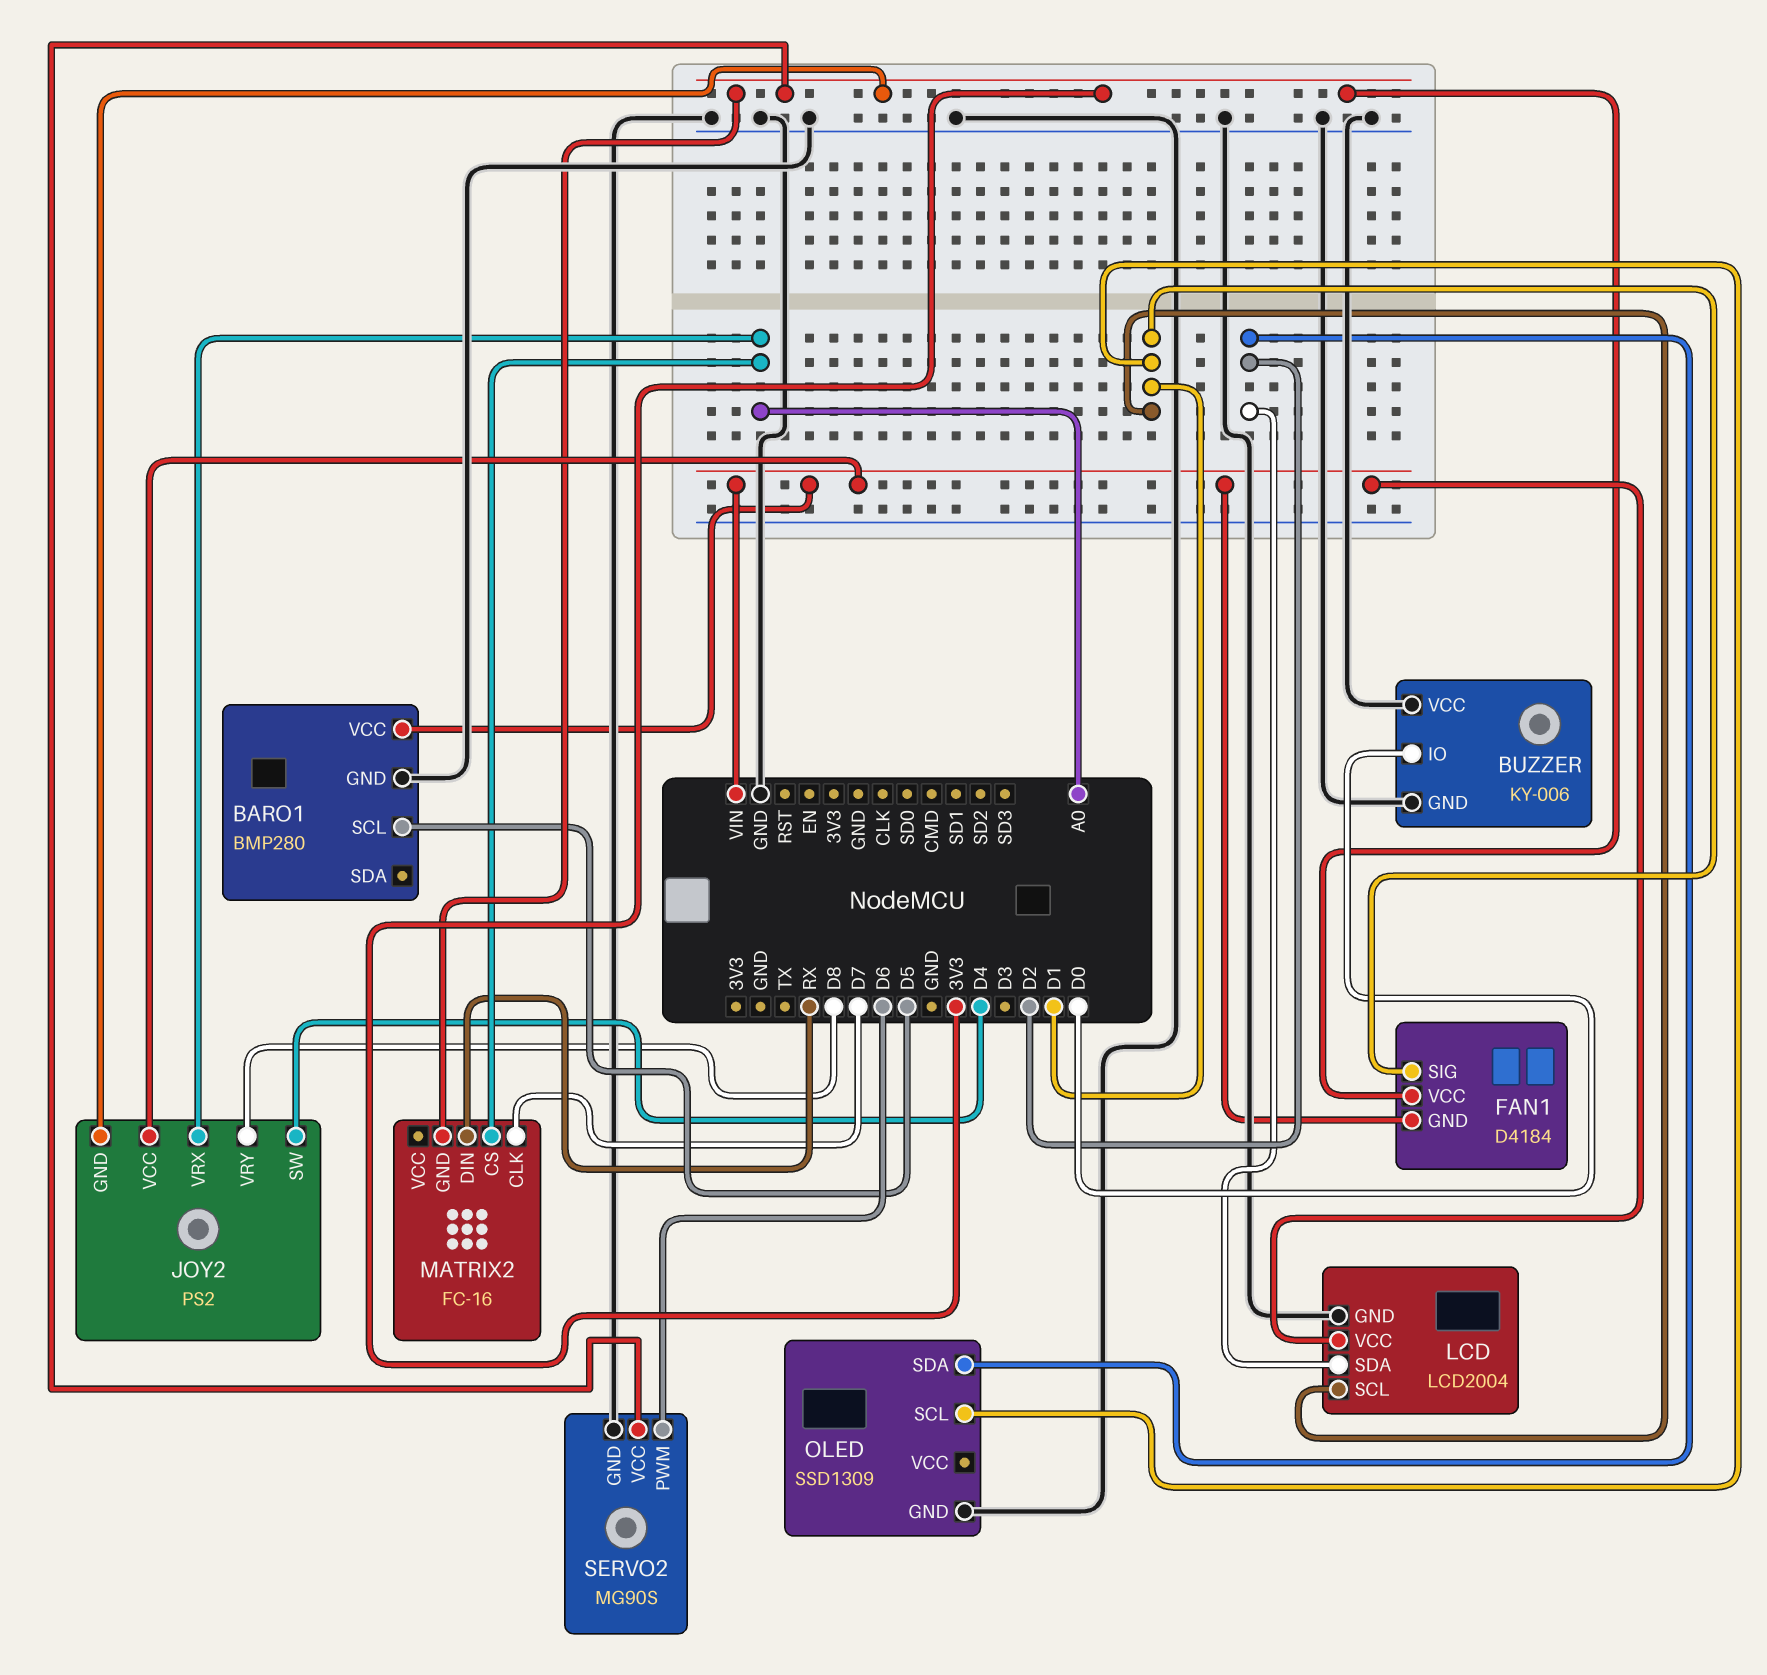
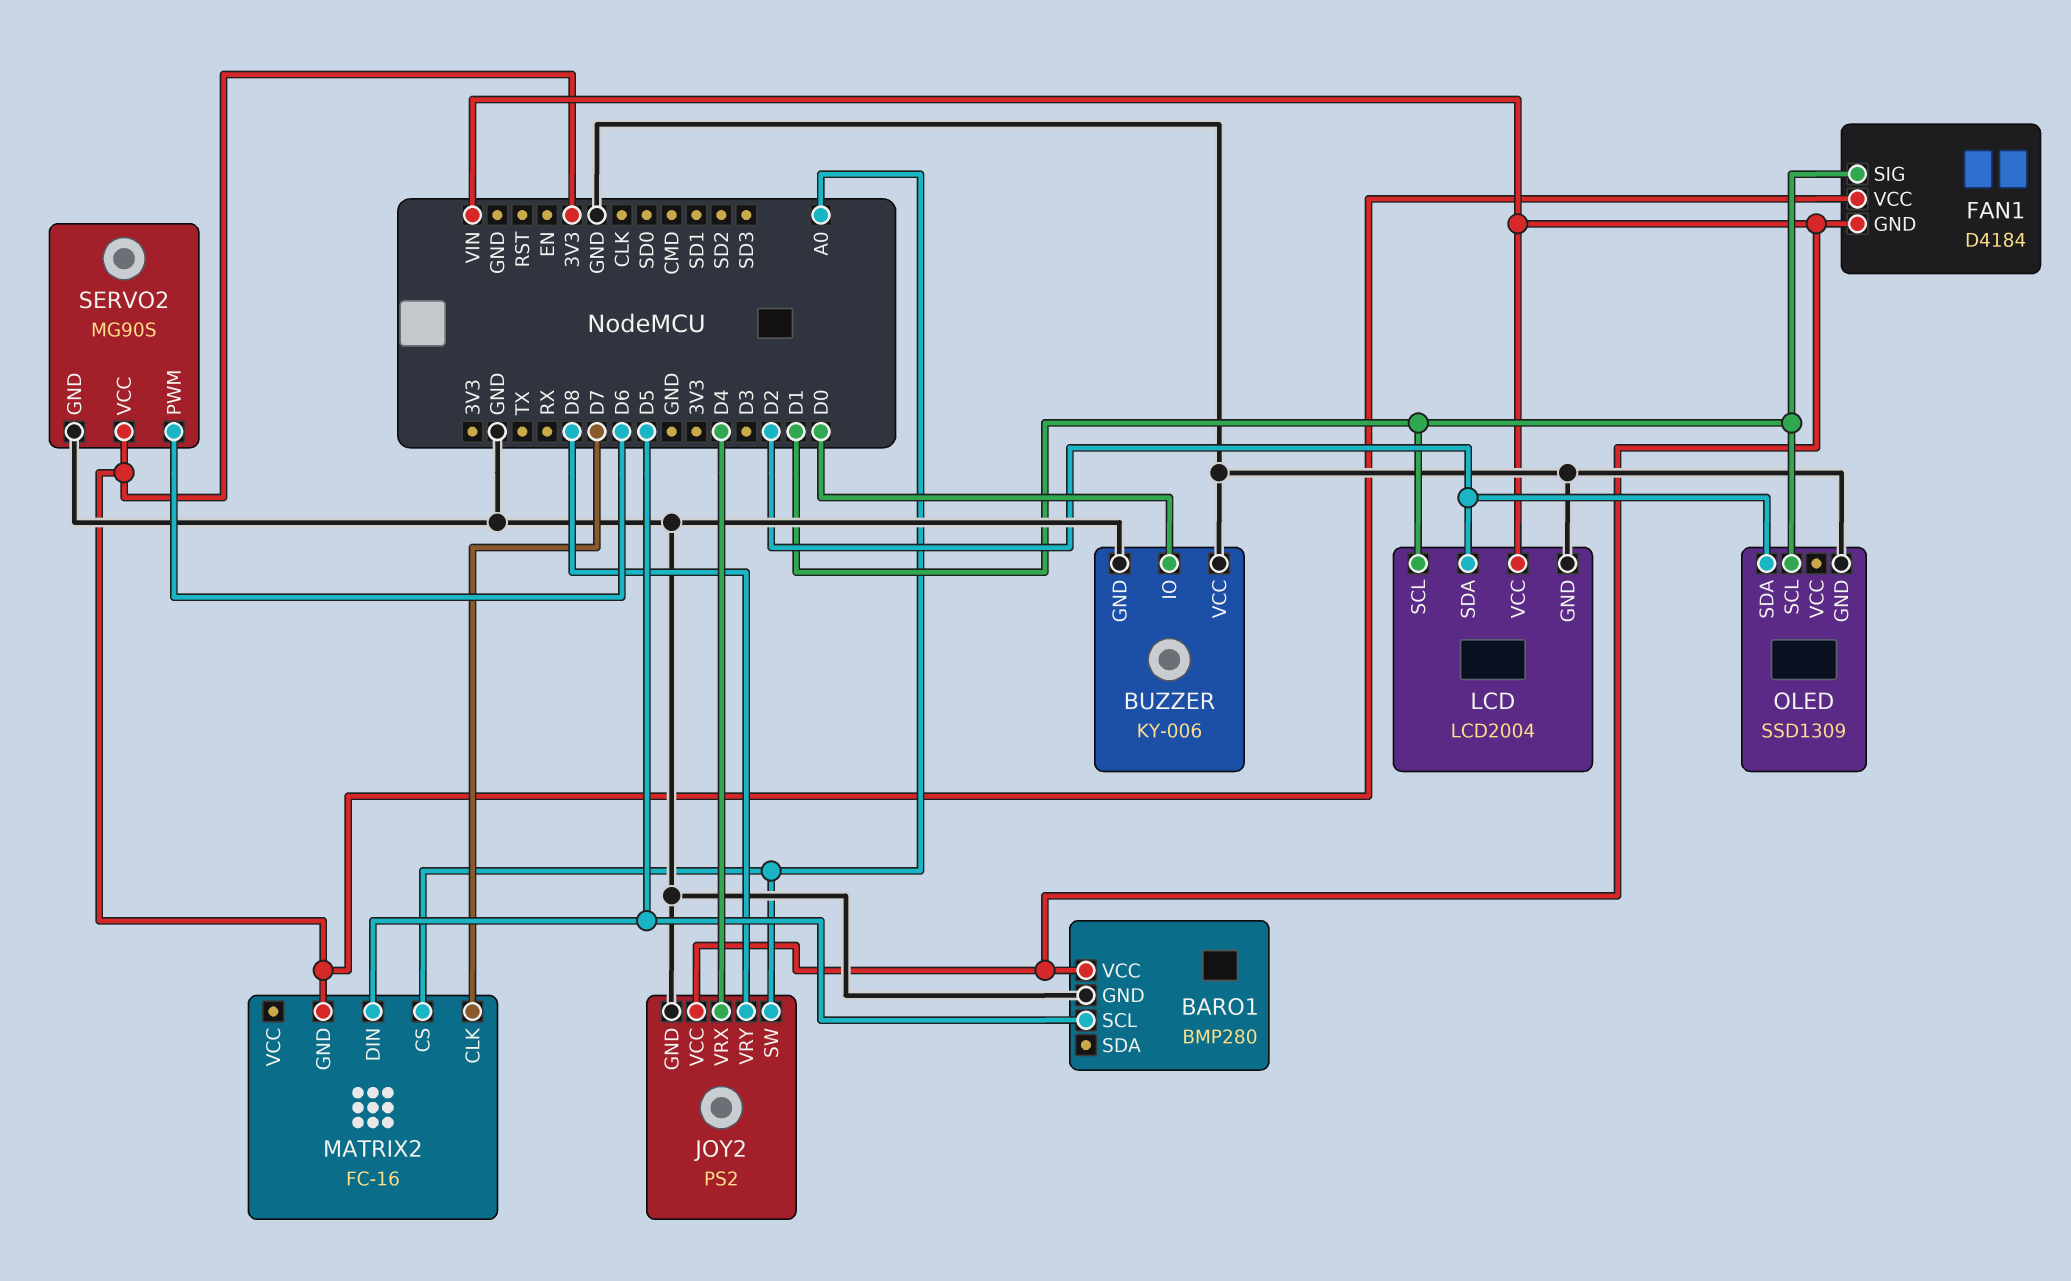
JOY2 pin GND: 3V3 -> GND
JOY2 pin SW: D4 -> A0
JOY2 pin VRX: A0 -> D4
MATRIX2 pin DIN: RX -> D5

